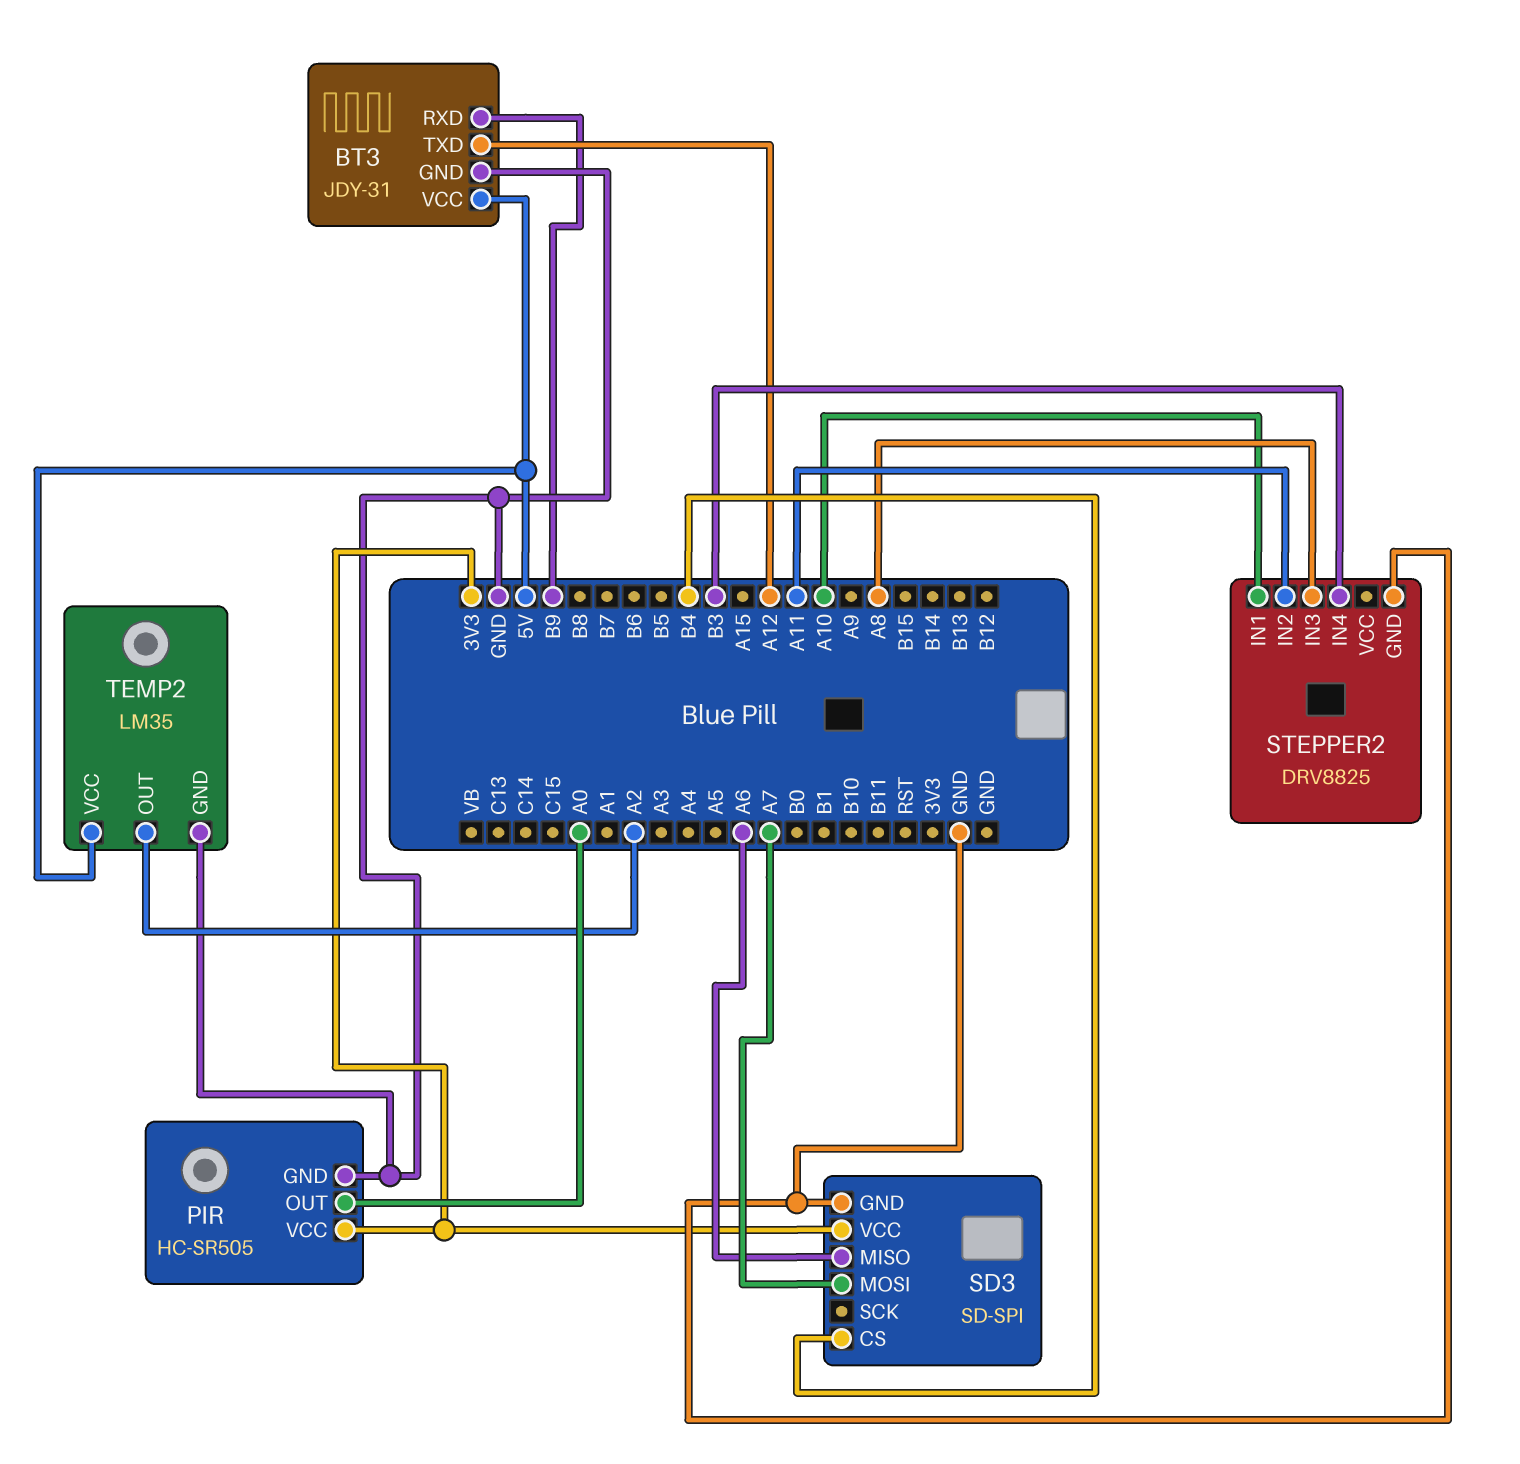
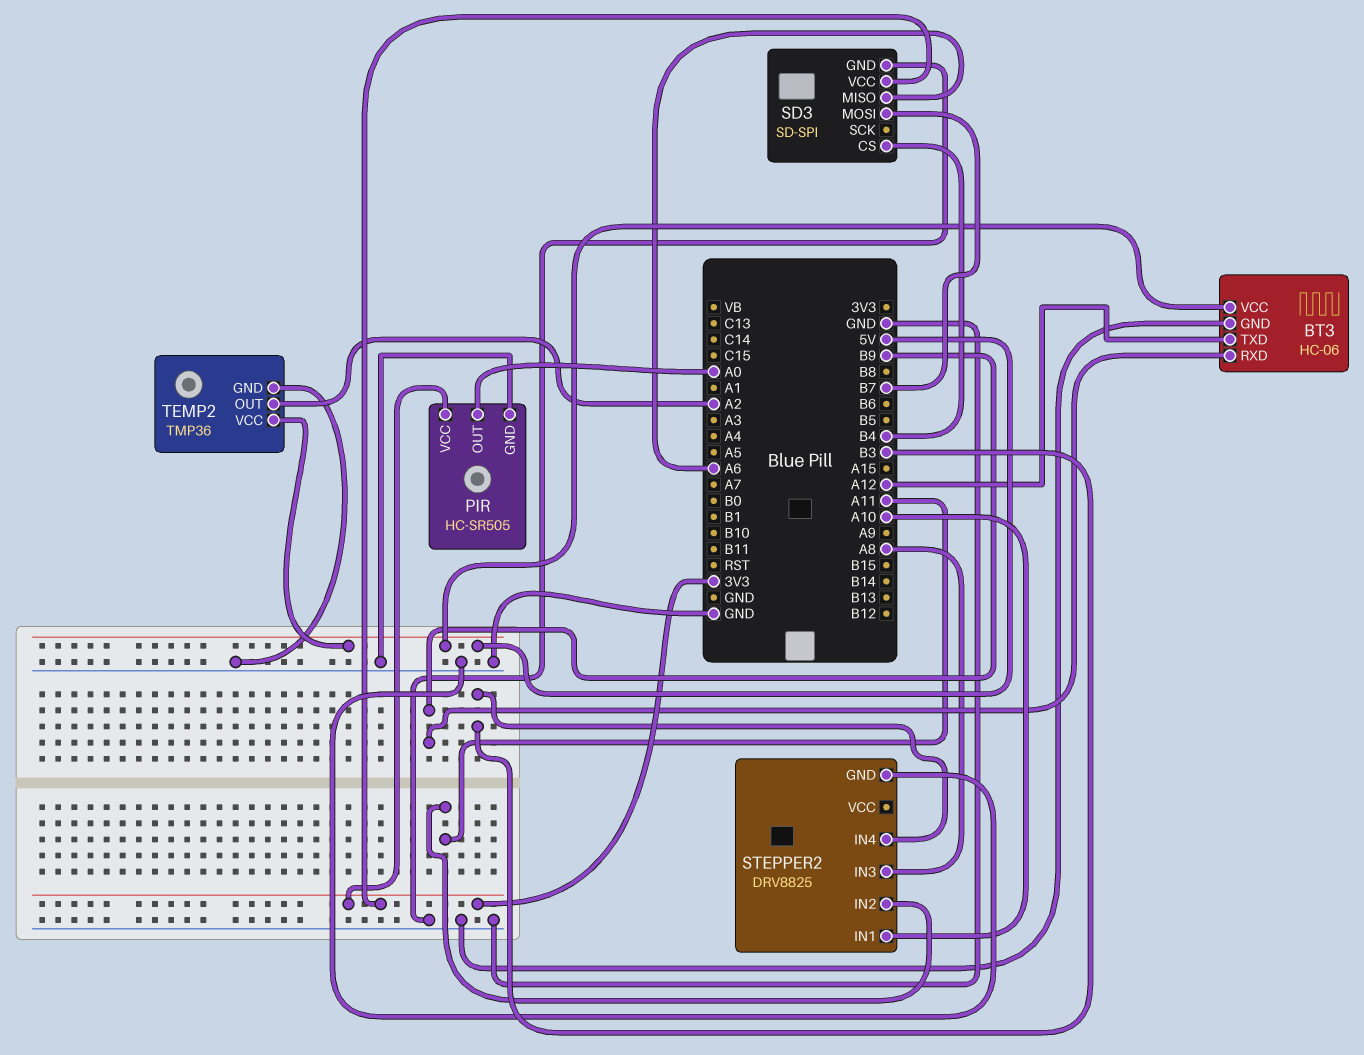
BT3: JDY-31 -> HC-06
SD3 pin MOSI: A7 -> B7
TEMP2: LM35 -> TMP36

